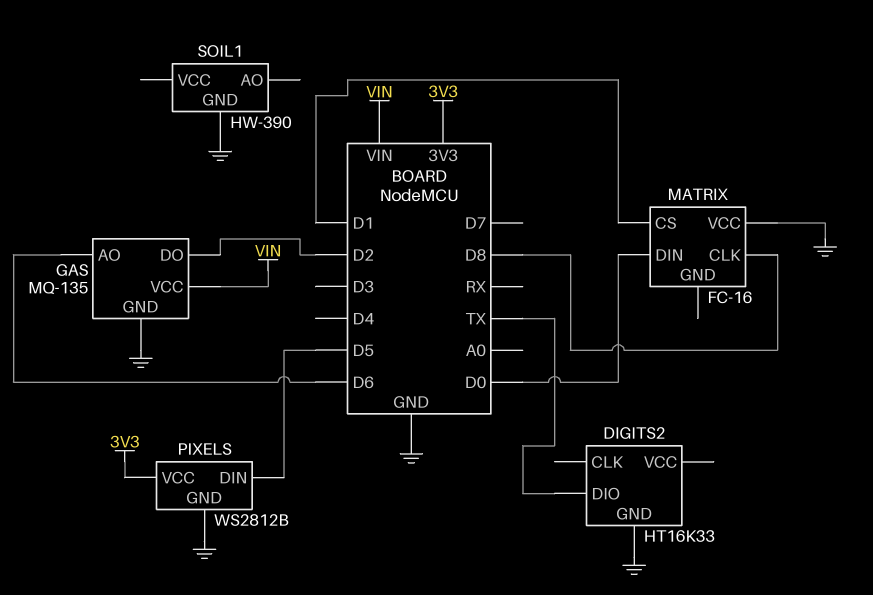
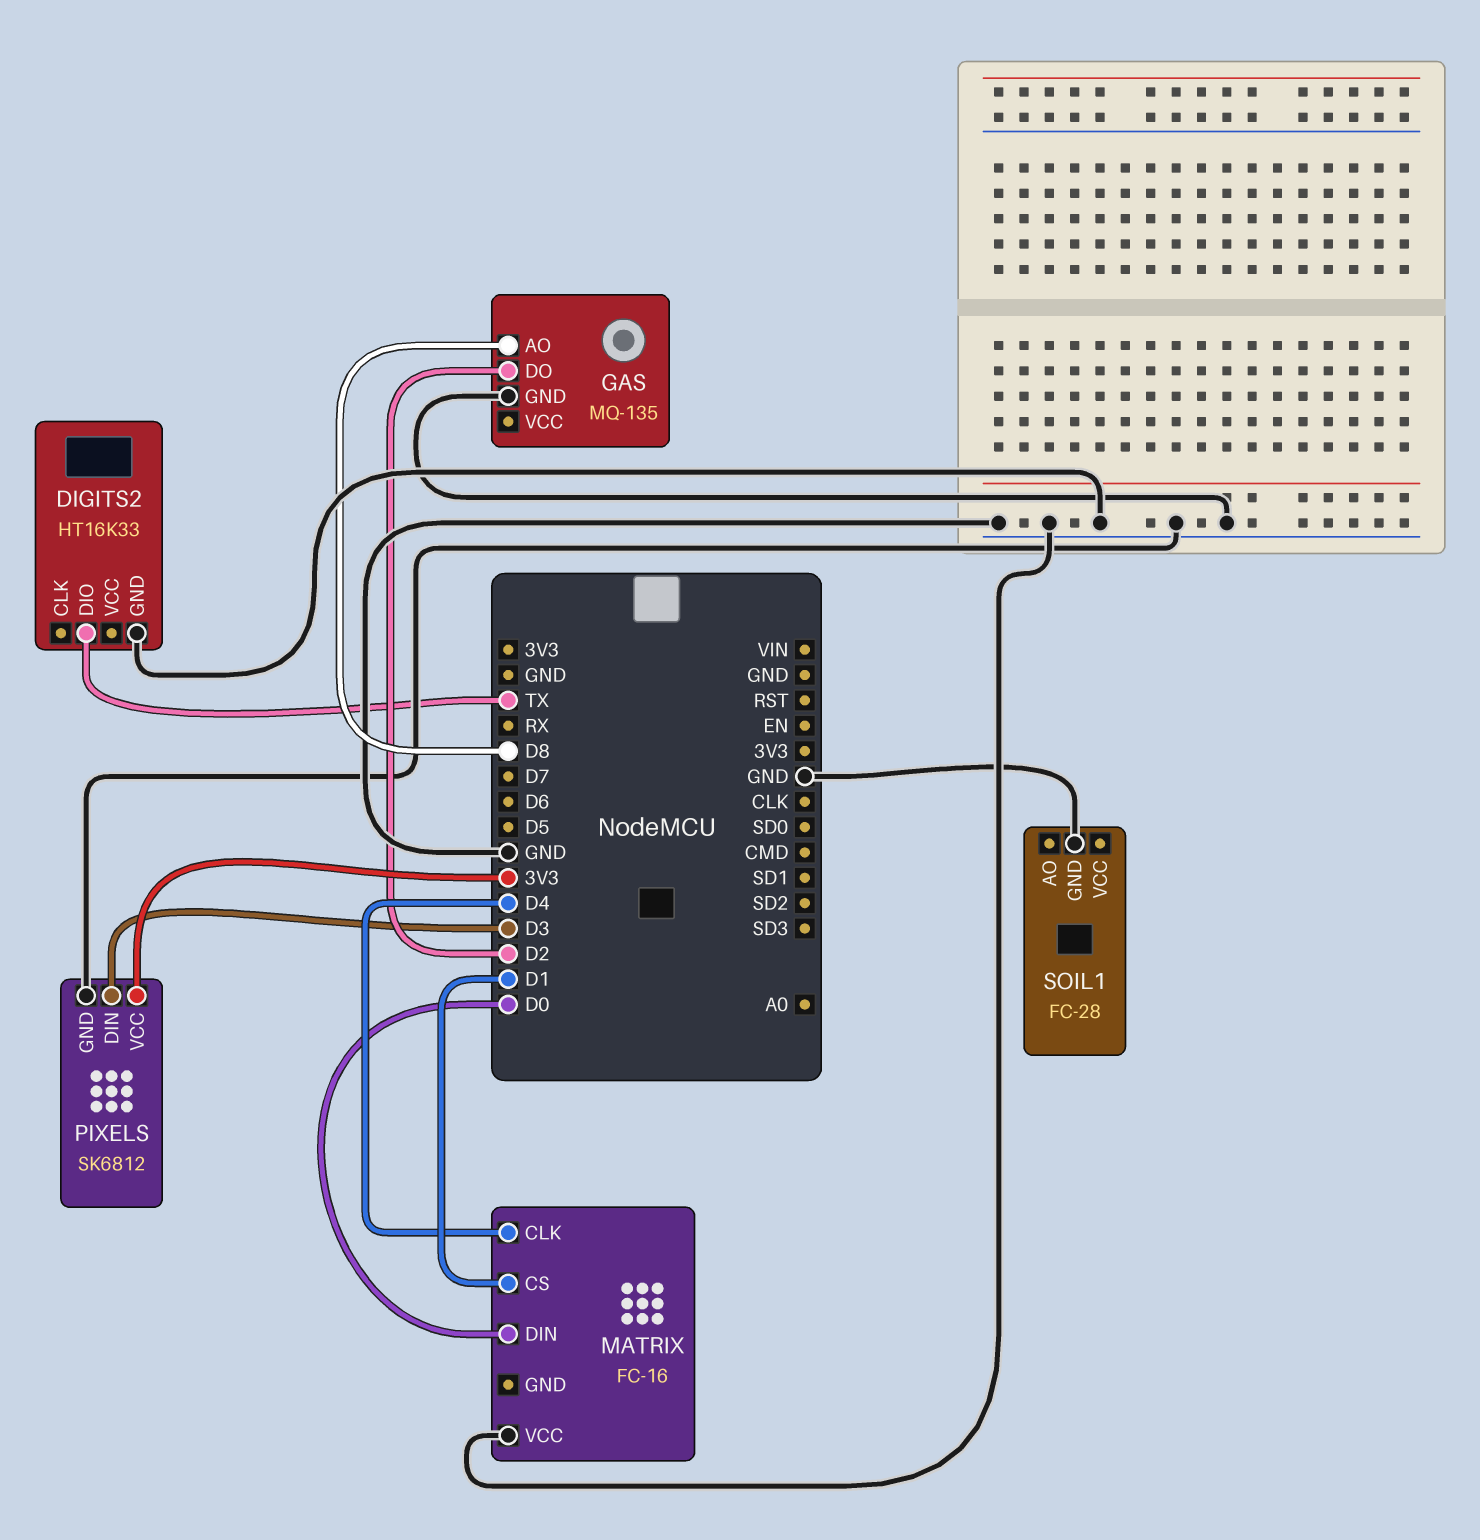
GAS pin AO: D6 -> D8
GAS pin VCC: VIN -> none
MATRIX pin CLK: D8 -> D4
PIXELS: WS2812B -> SK6812
PIXELS pin DIN: D5 -> D3
SOIL1: HW-390 -> FC-28

